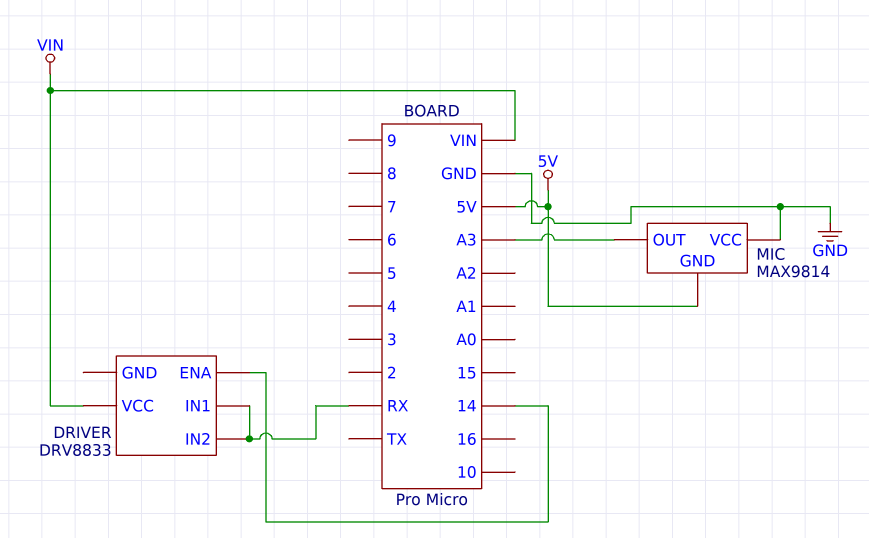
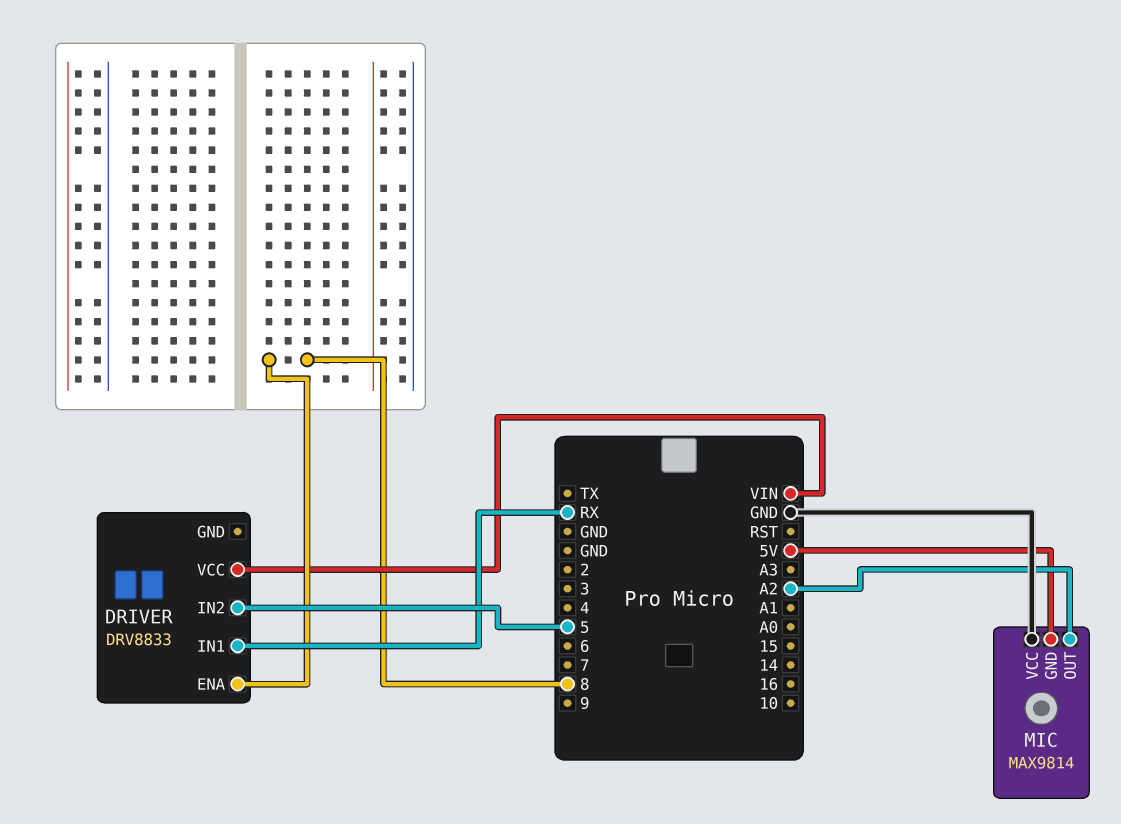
DRIVER pin ENA: 14 -> 8
DRIVER pin IN2: RX -> 5
MIC pin OUT: A3 -> A2

